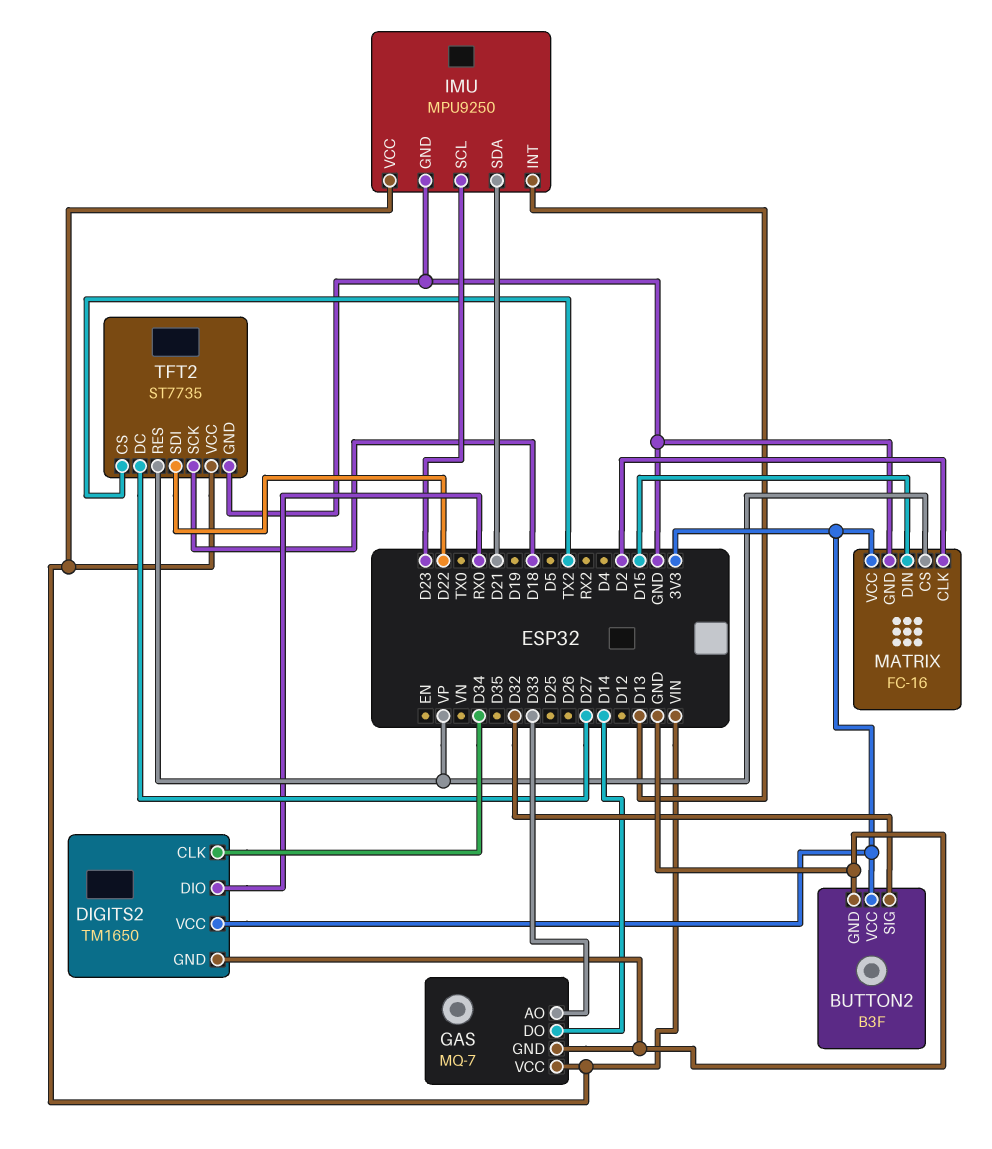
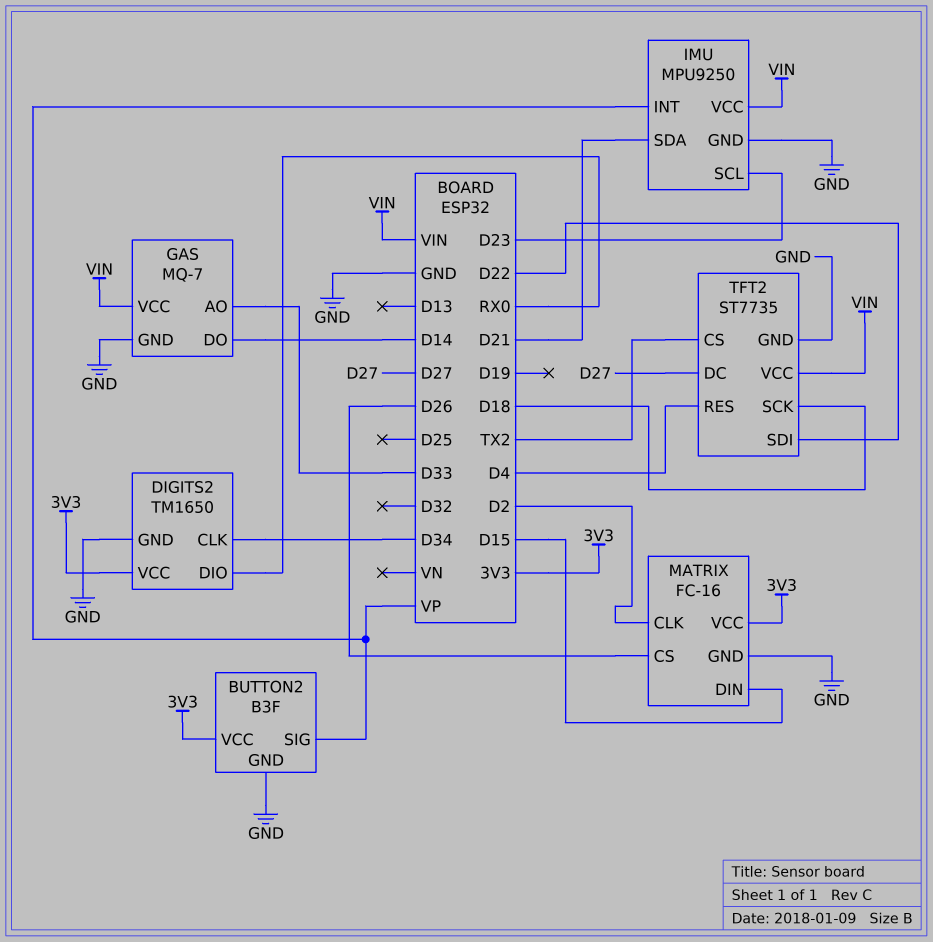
BUTTON2 pin SIG: D32 -> VP
IMU pin INT: D13 -> VP
MATRIX pin CS: VP -> D26
TFT2 pin RES: VP -> D4

